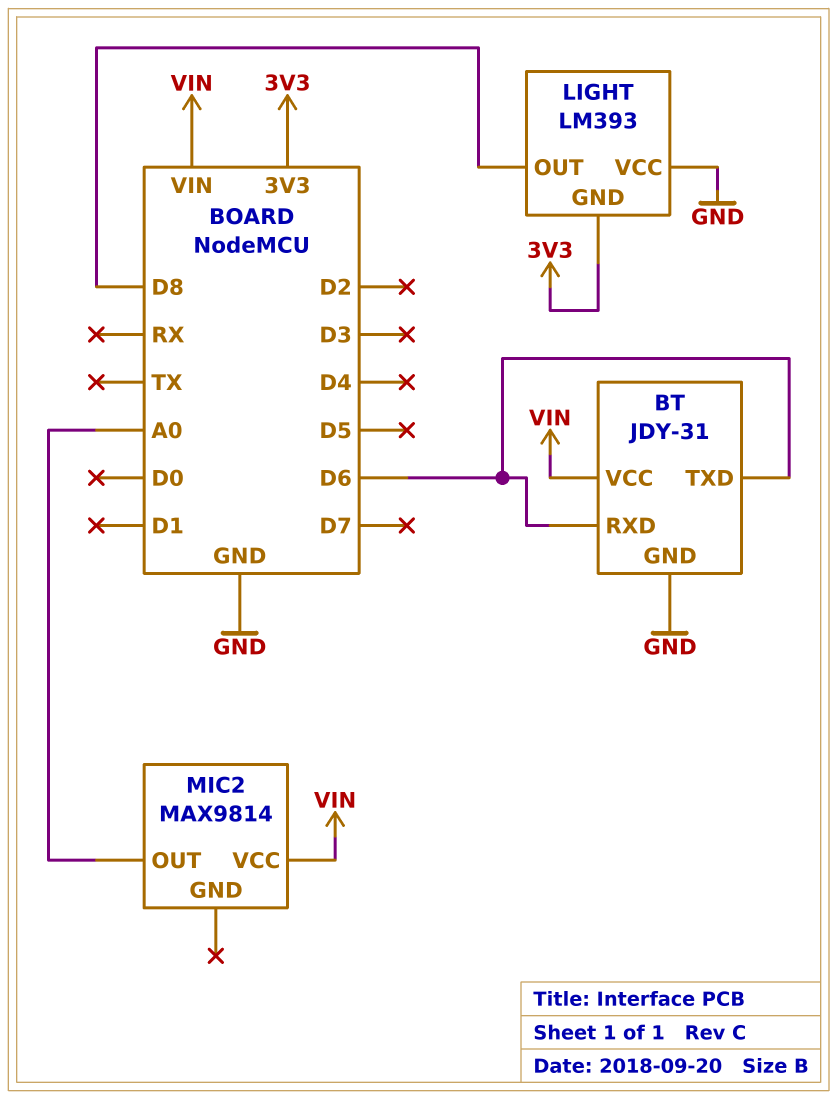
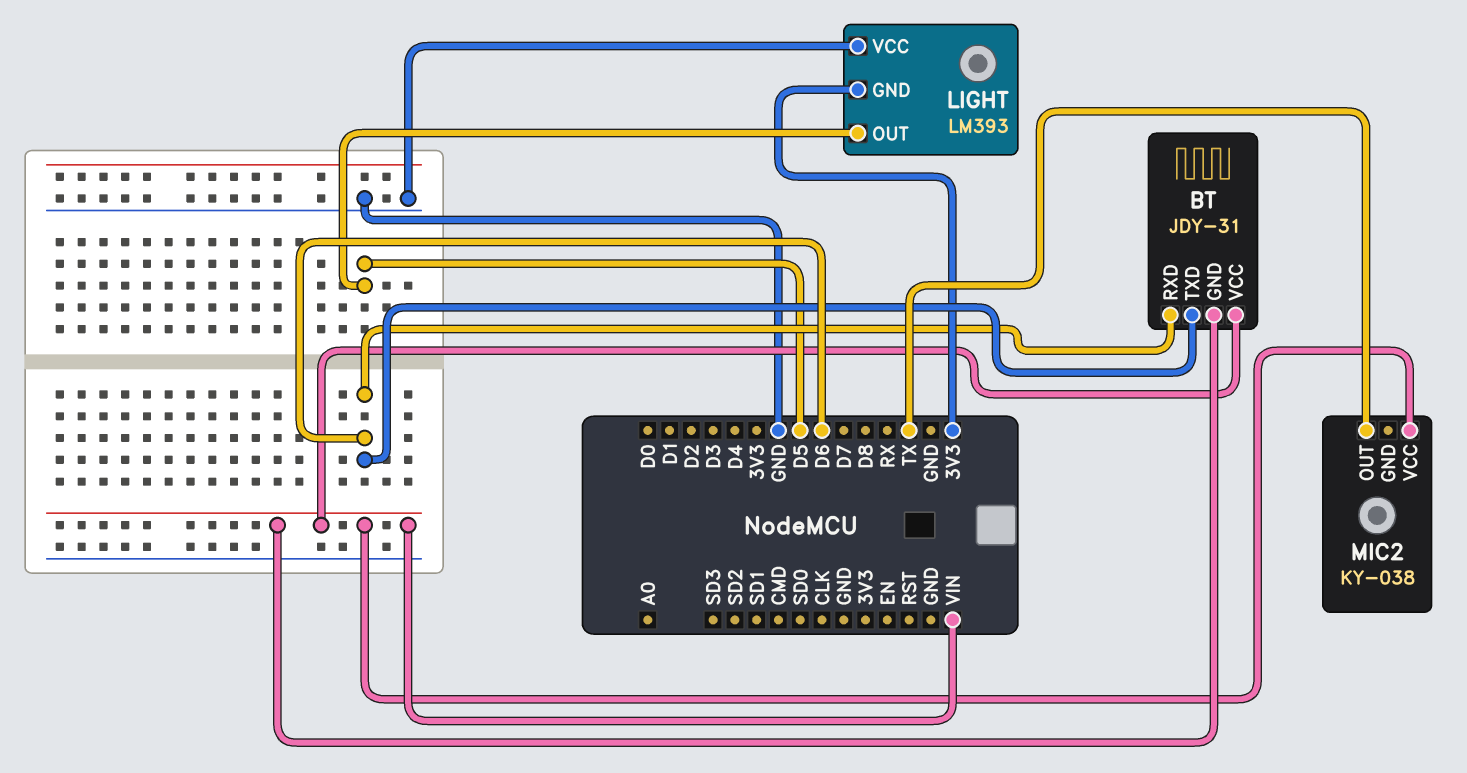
BT pin GND: GND -> VIN
LIGHT pin OUT: D8 -> D5
MIC2: MAX9814 -> KY-038
MIC2 pin OUT: A0 -> TX

